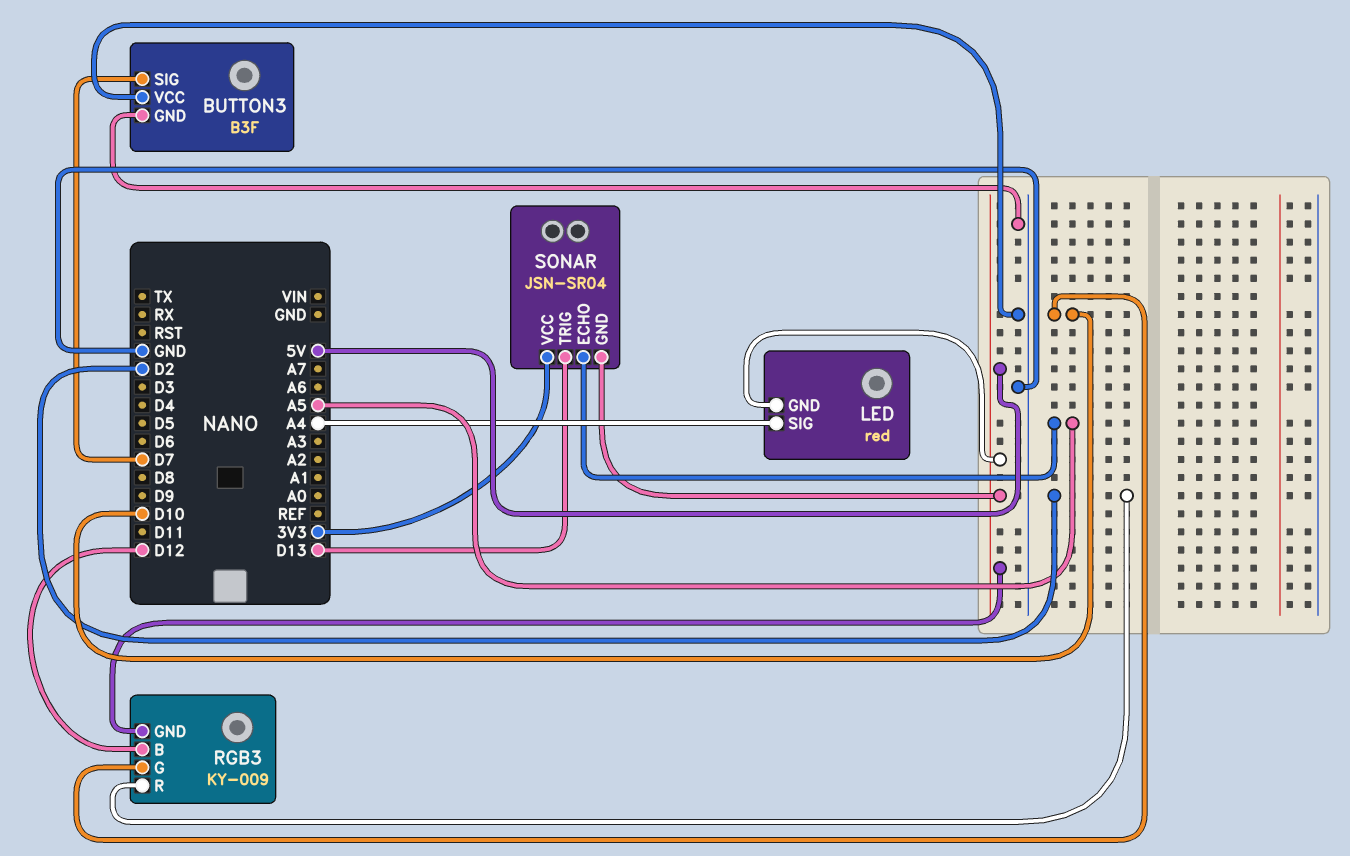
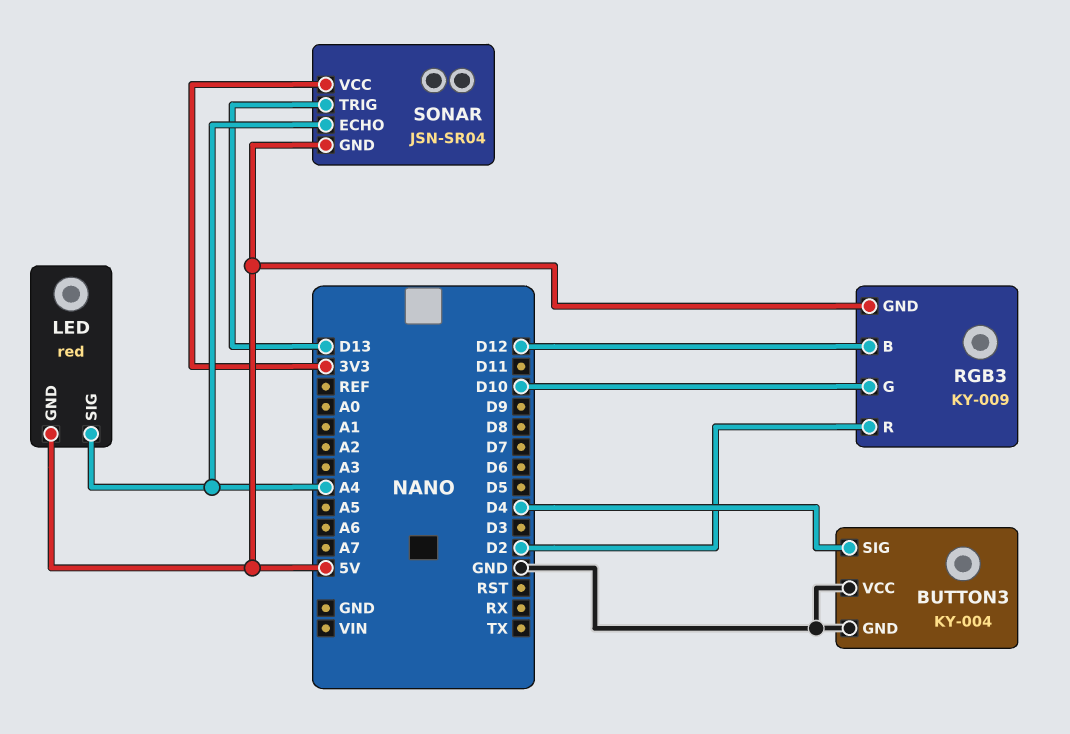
BUTTON3: B3F -> KY-004
BUTTON3 pin SIG: D7 -> D4
SONAR pin ECHO: A5 -> A4

